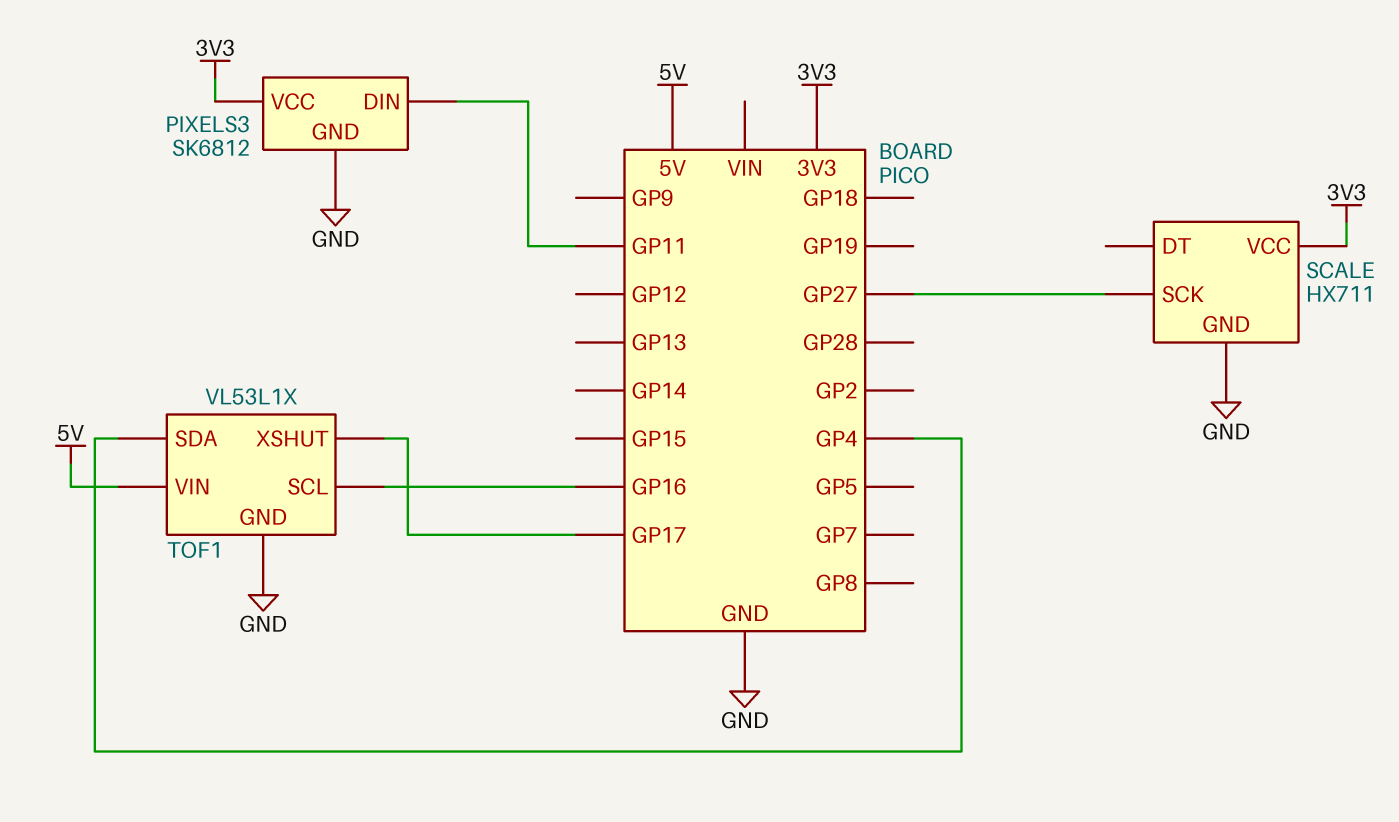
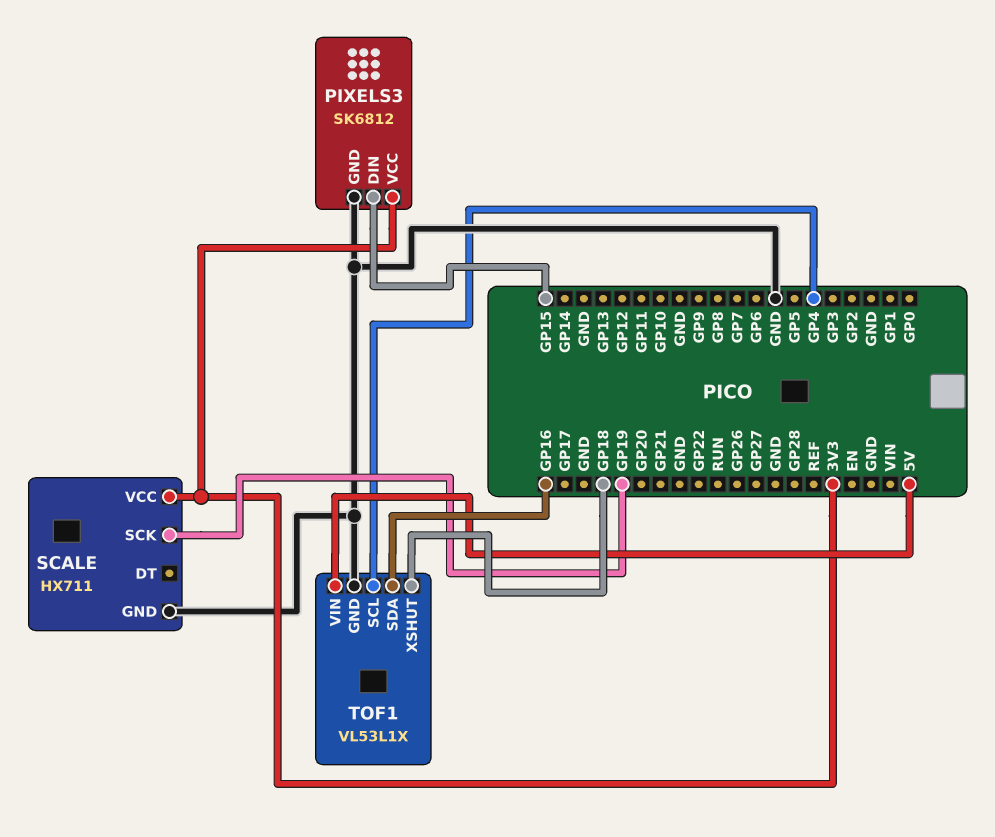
PIXELS3 pin DIN: GP11 -> GP15
SCALE pin SCK: GP27 -> GP19
TOF1 pin SCL: GP16 -> GP4
TOF1 pin SDA: GP4 -> GP16
TOF1 pin XSHUT: GP17 -> GP18

